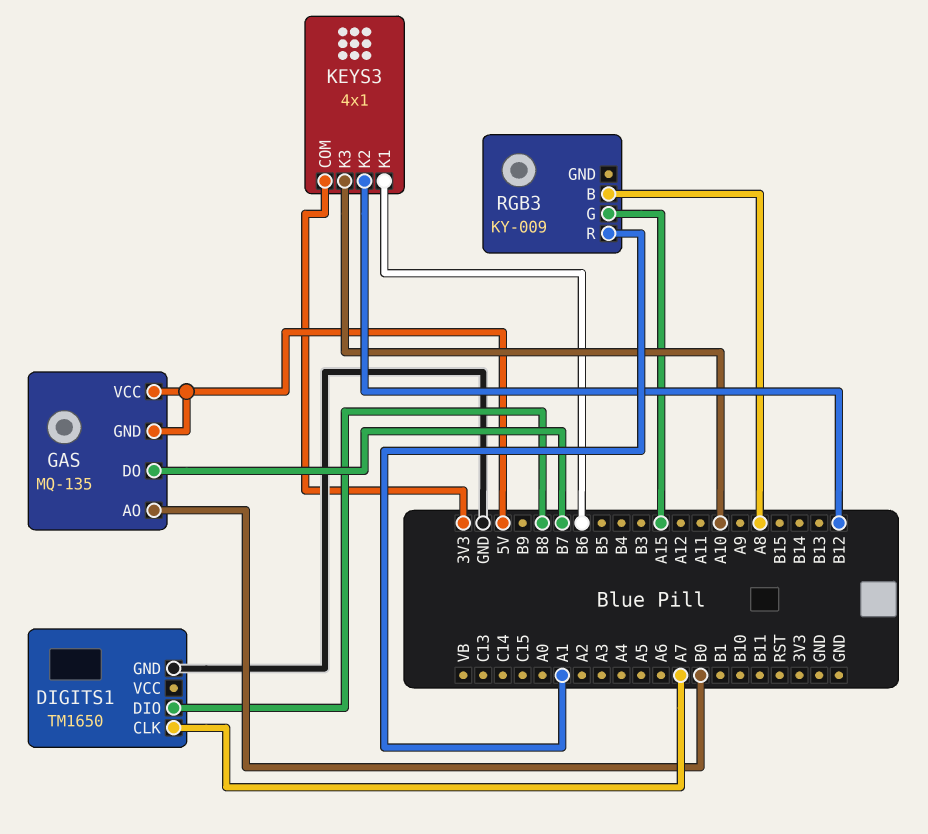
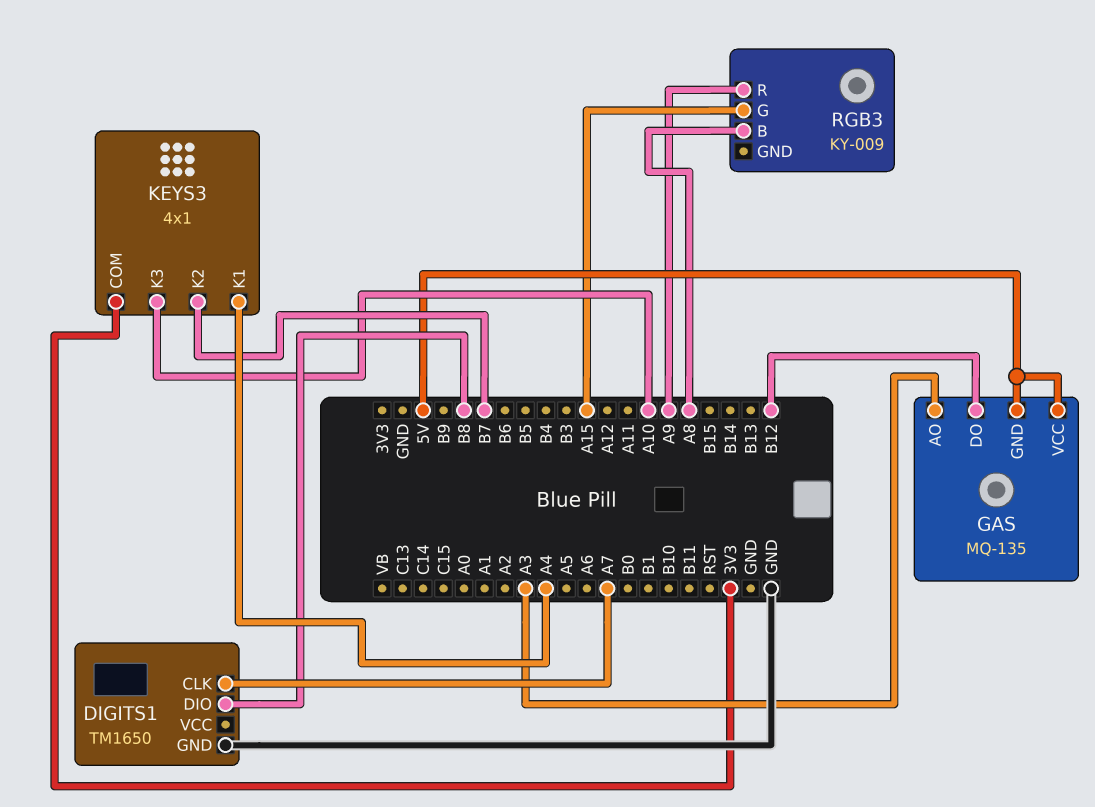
GAS pin AO: B0 -> A3
GAS pin DO: B7 -> B12
KEYS3 pin K1: B6 -> A4
KEYS3 pin K2: B12 -> B7
RGB3 pin R: A1 -> A9

